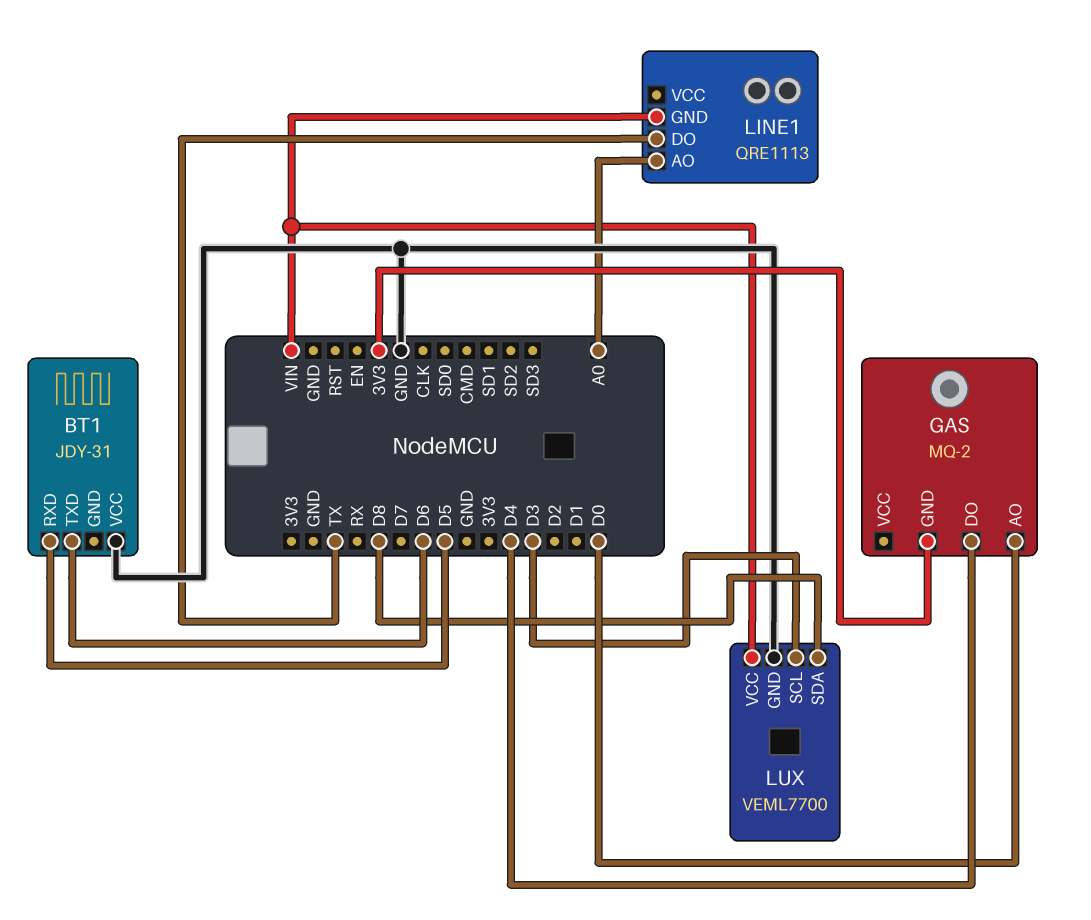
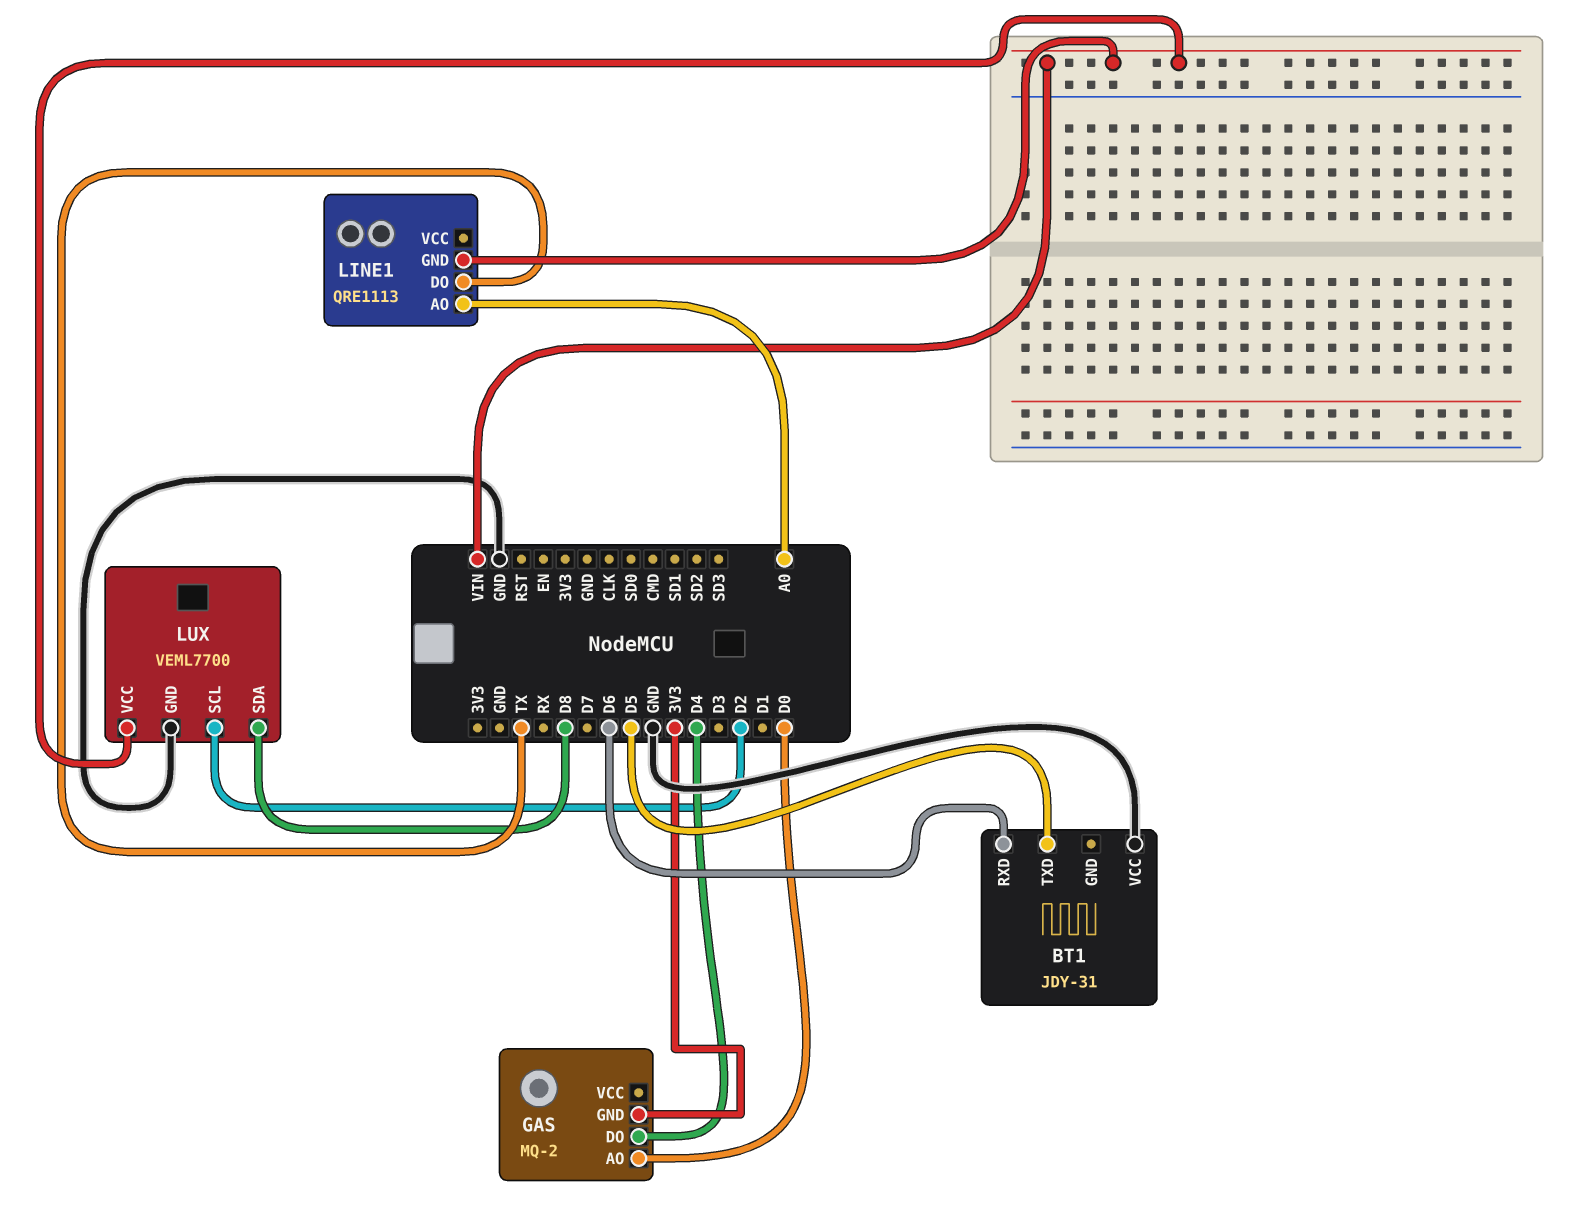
BT1 pin RXD: D5 -> D6
BT1 pin TXD: D6 -> D5
LUX pin SCL: D3 -> D2

